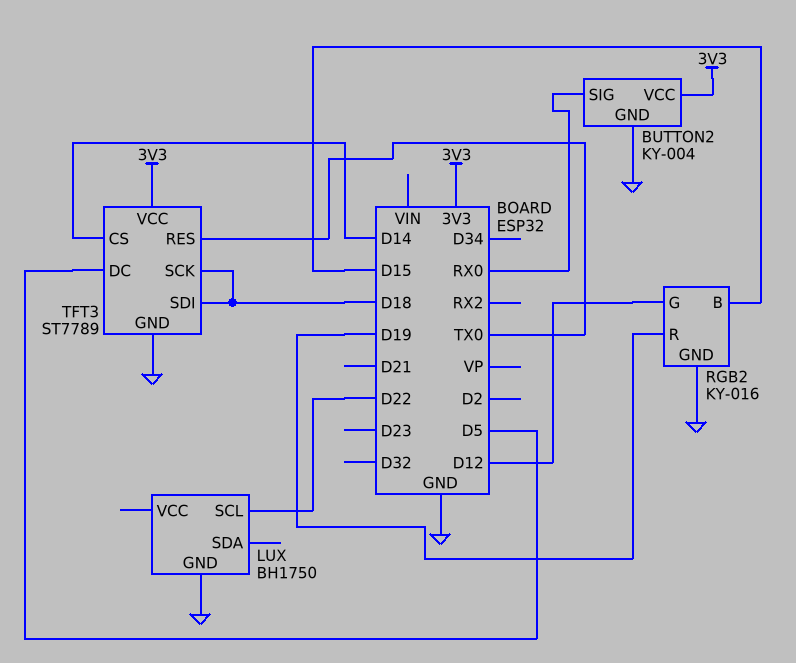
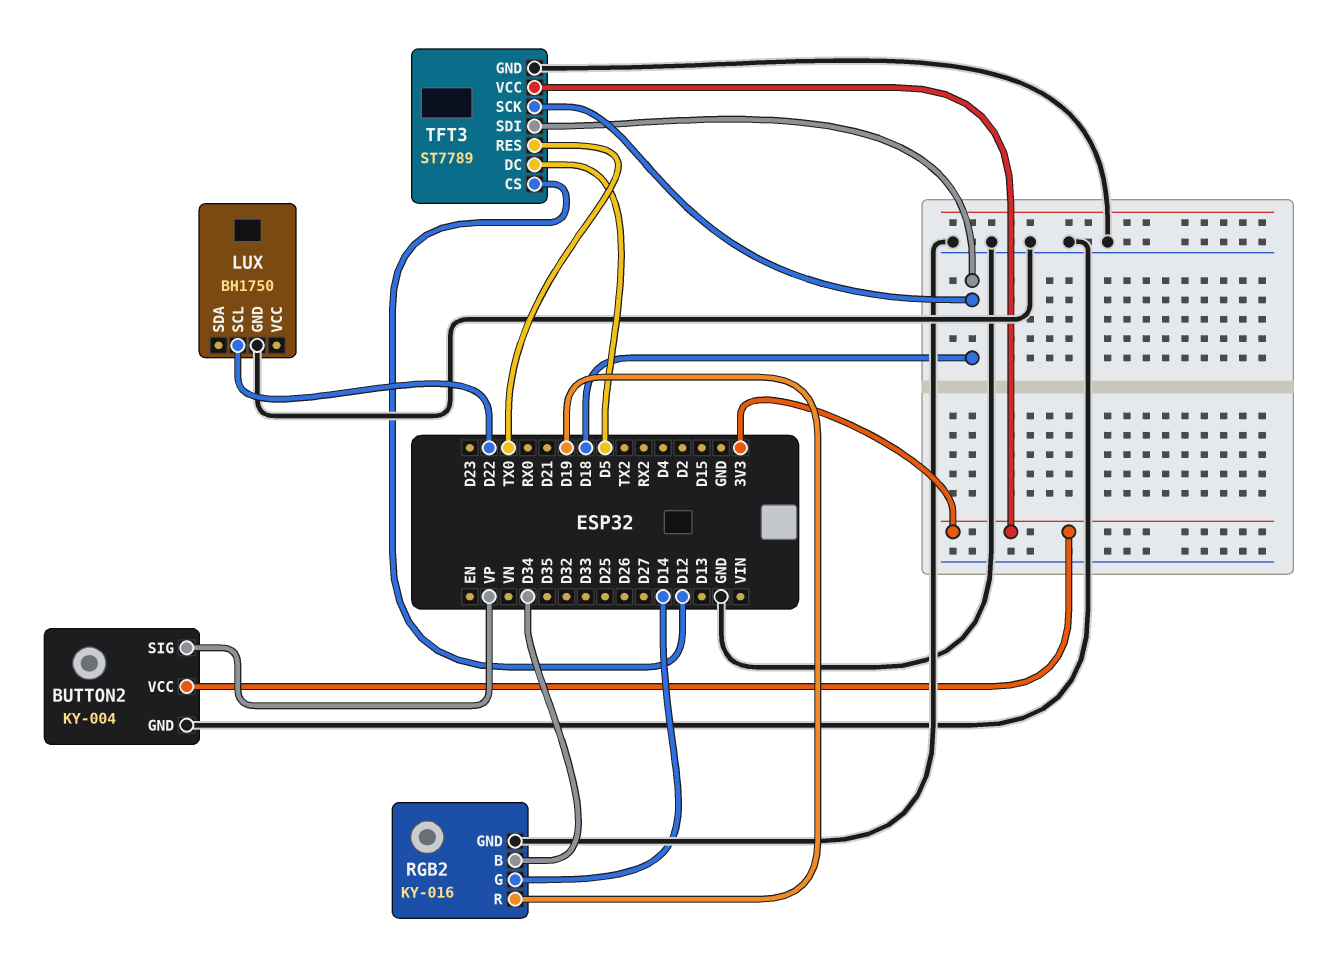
BUTTON2 pin SIG: RX0 -> VP
RGB2 pin B: D15 -> D34
RGB2 pin G: D12 -> D14
TFT3 pin CS: D14 -> D12

